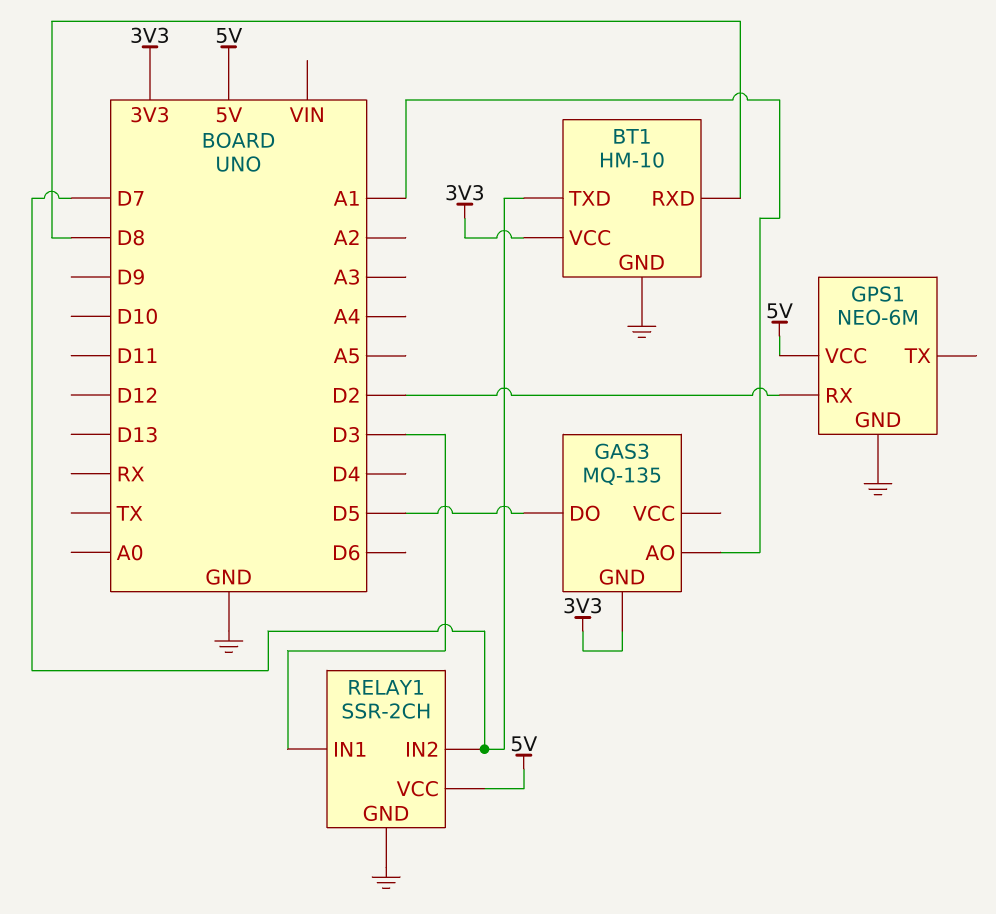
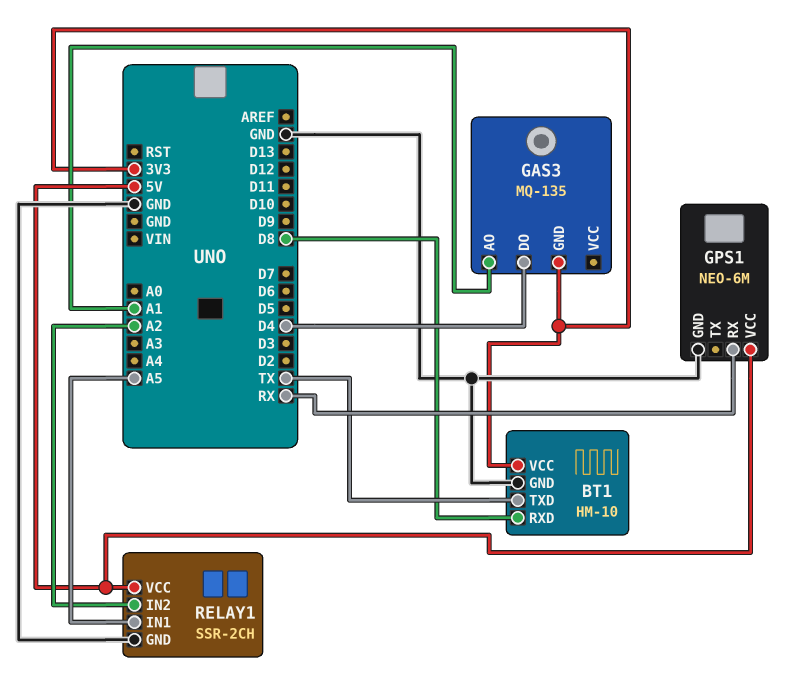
BT1 pin TXD: D7 -> TX
GAS3 pin DO: D5 -> D4
GPS1 pin RX: D2 -> RX
RELAY1 pin IN1: D3 -> A5
RELAY1 pin IN2: D7 -> A2

